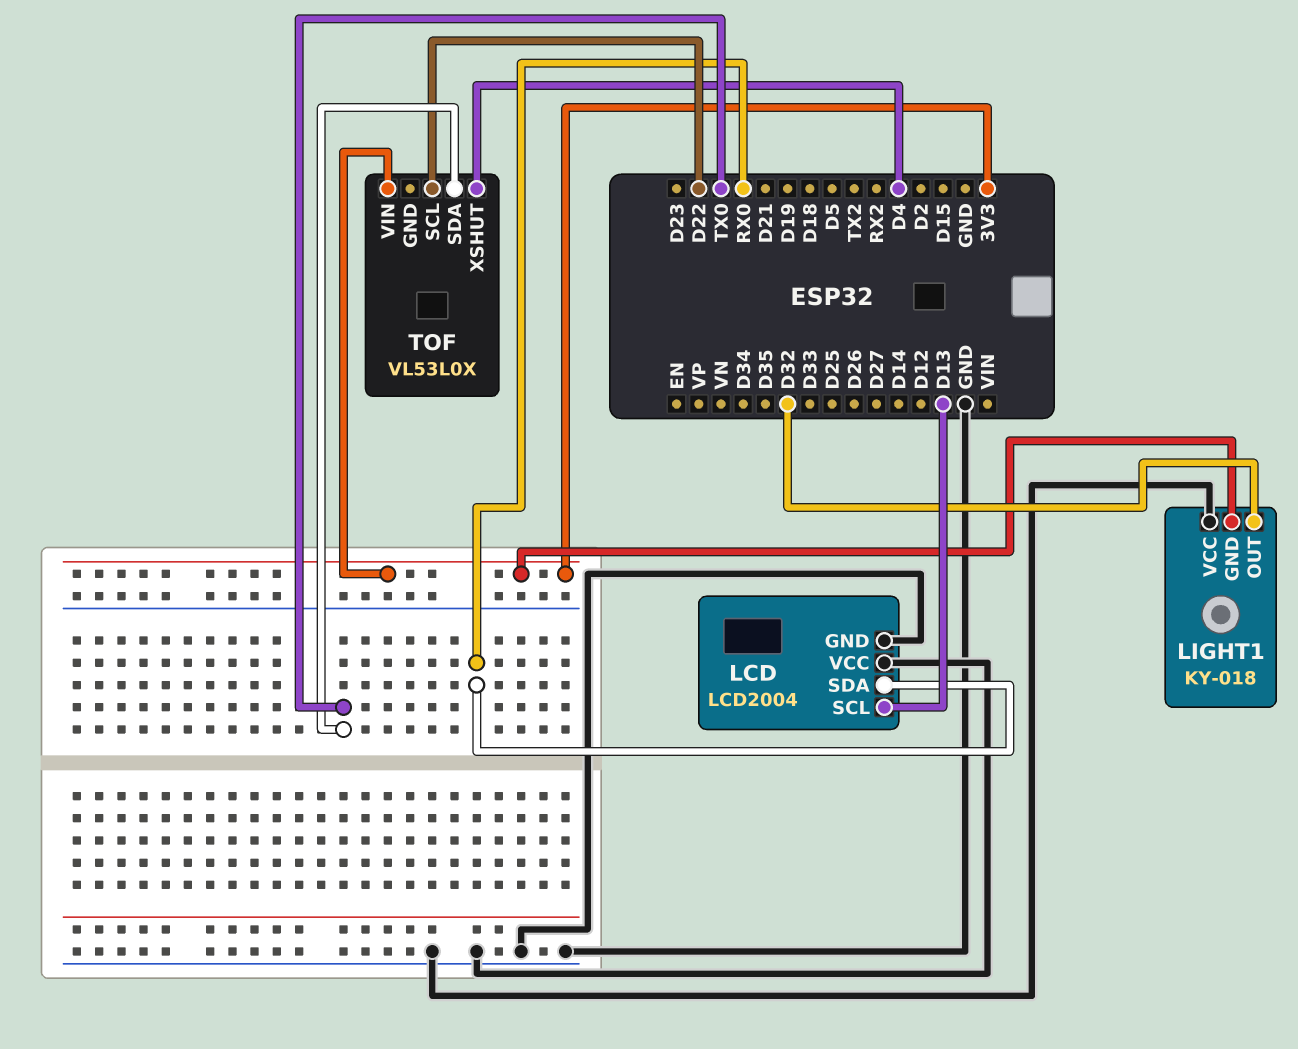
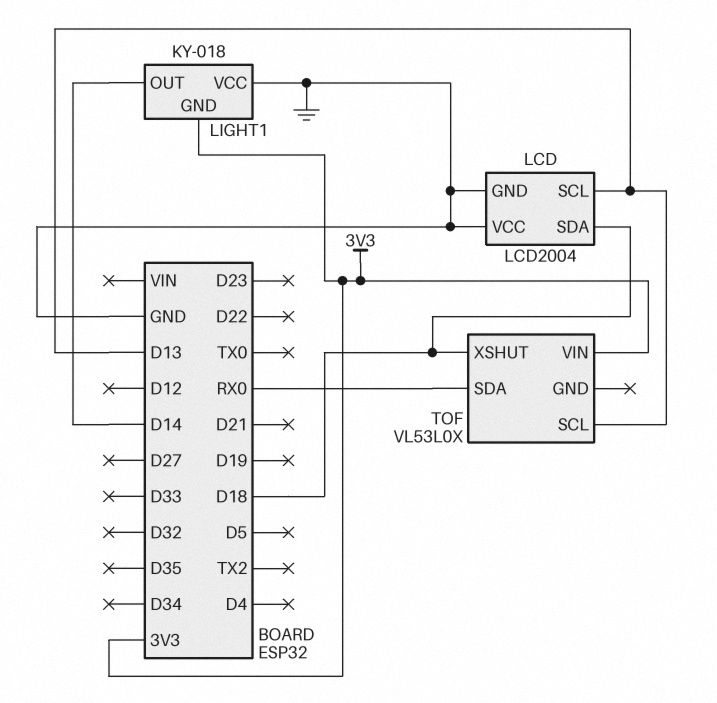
LCD pin SDA: RX0 -> D18
LIGHT1 pin OUT: D32 -> D14
TOF pin SCL: D22 -> D13
TOF pin SDA: TX0 -> RX0
TOF pin XSHUT: D4 -> D18

